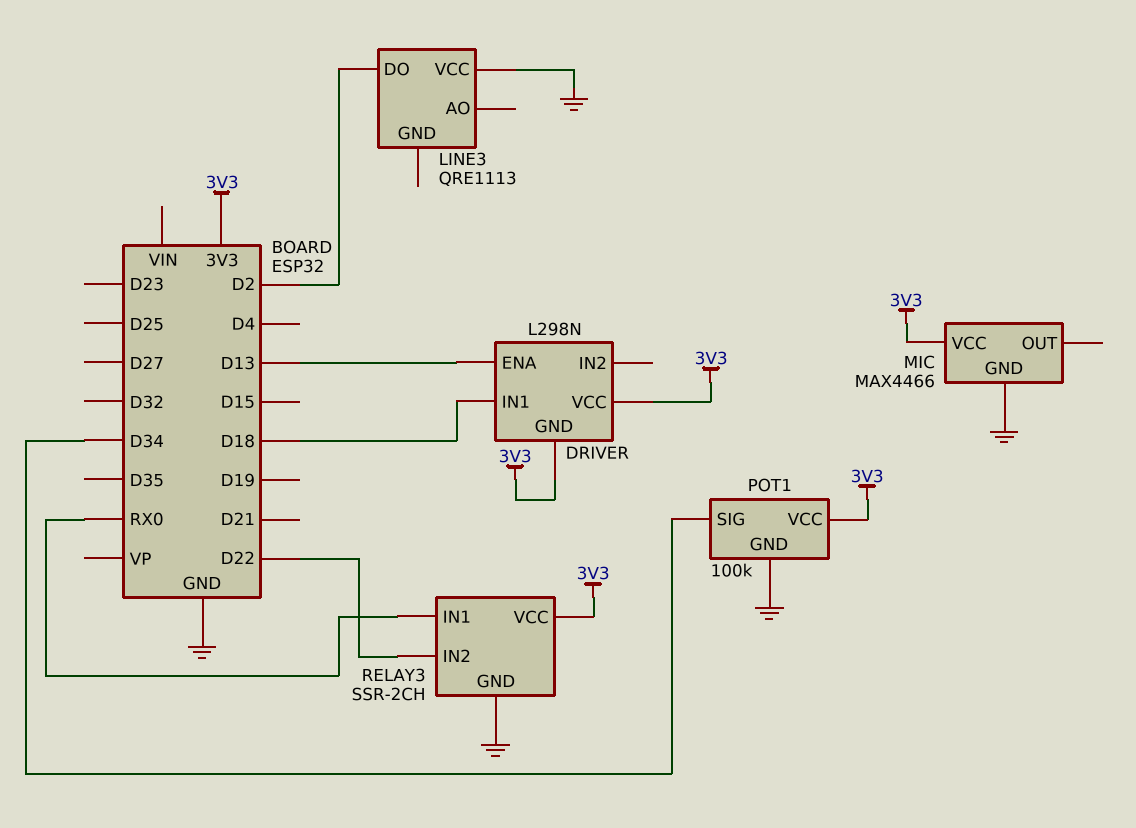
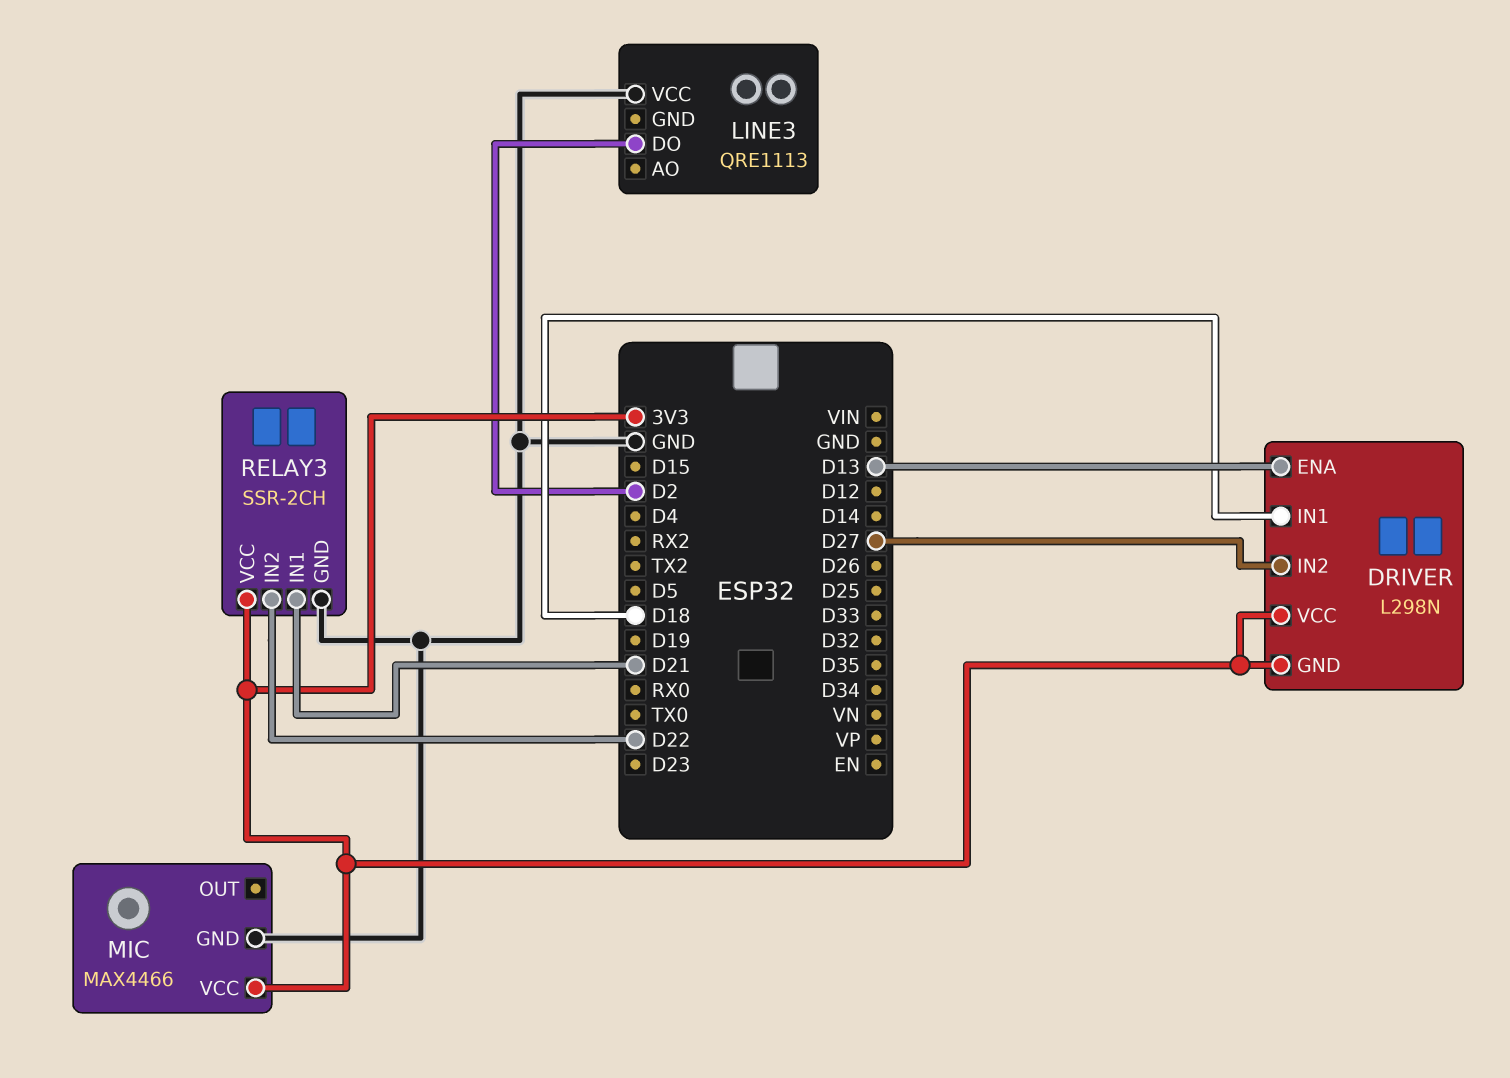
DRIVER pin IN2: none -> D27
POT1: 100k -> none
POT1 pin GND: GND -> none
POT1 pin SIG: D34 -> none
POT1 pin VCC: 3V3 -> none
RELAY3 pin IN1: RX0 -> D21

